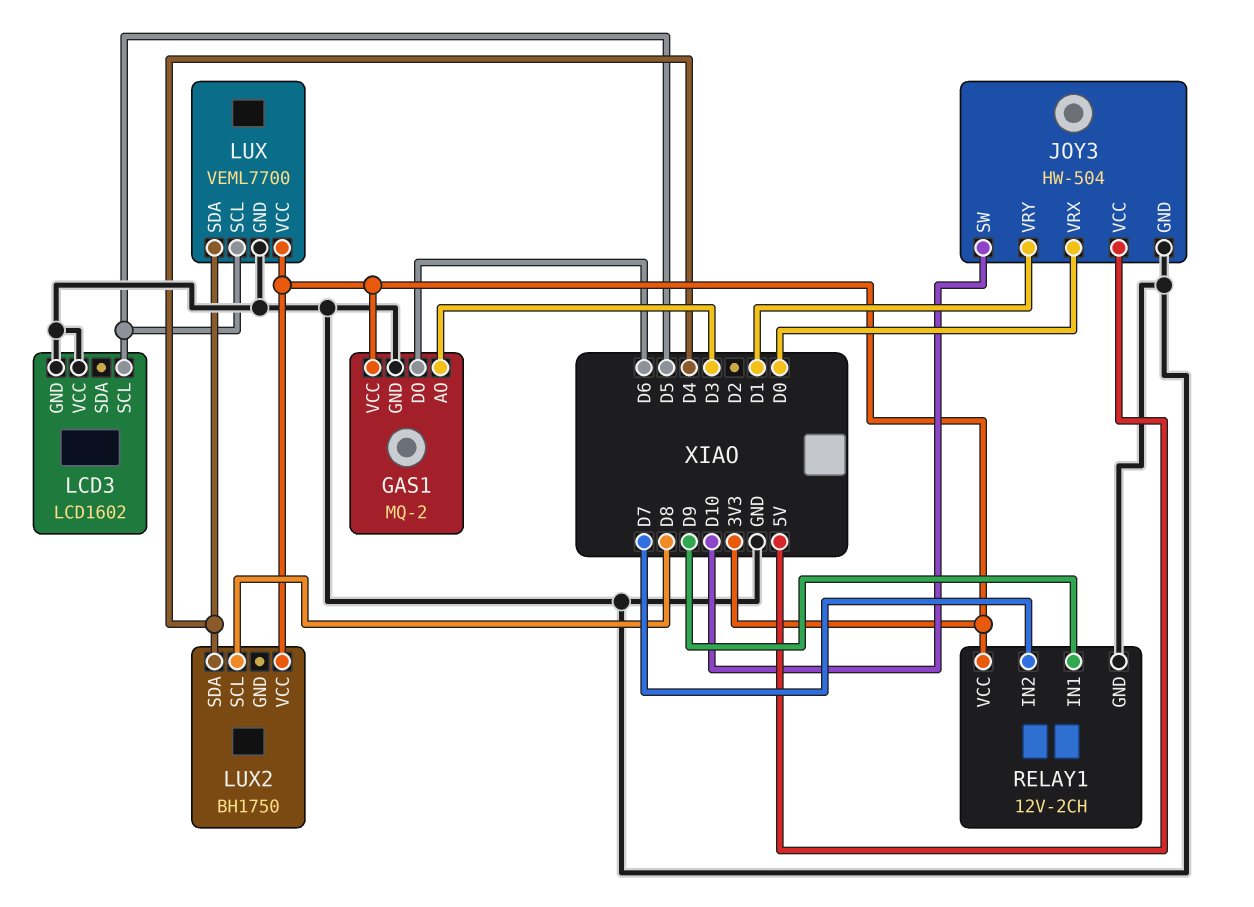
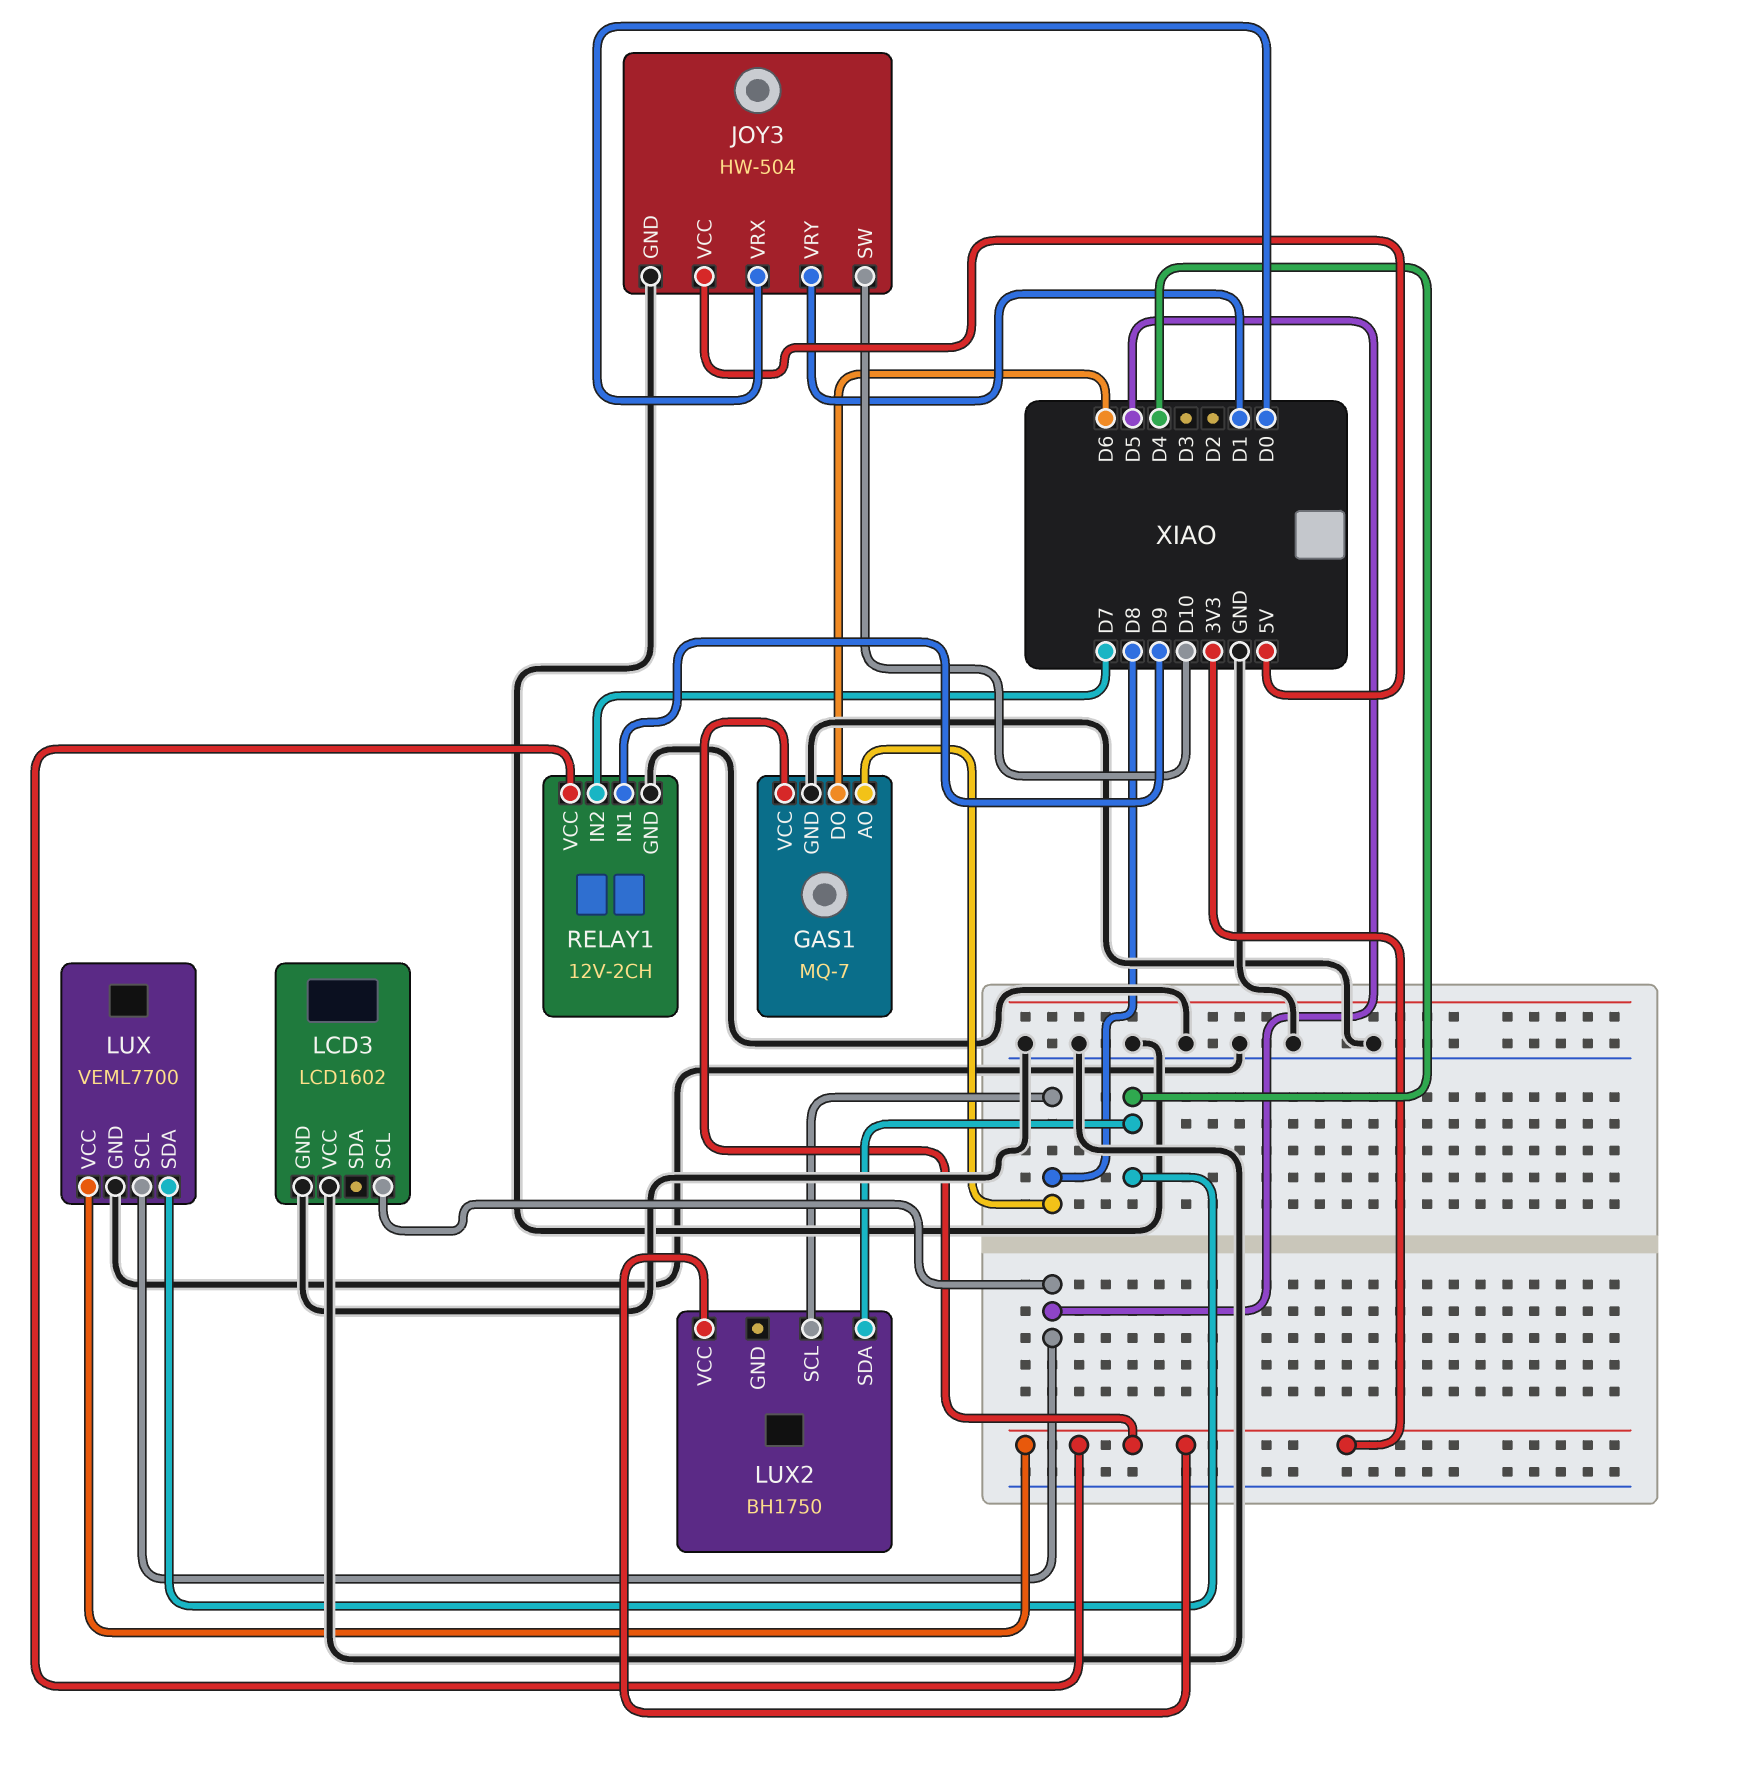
GAS1: MQ-2 -> MQ-7
GAS1 pin AO: D3 -> D8

